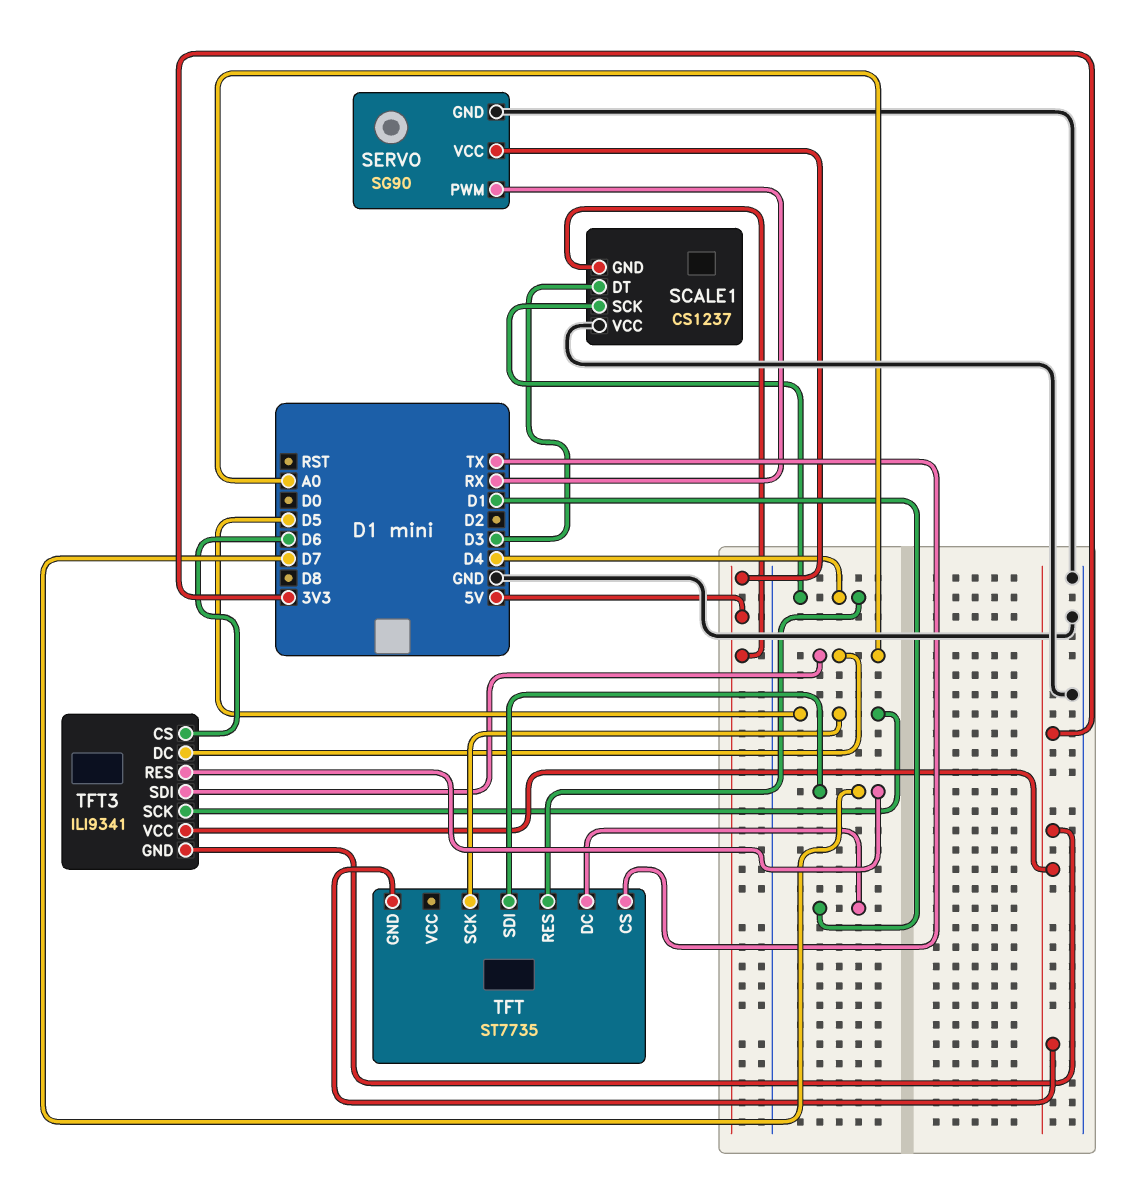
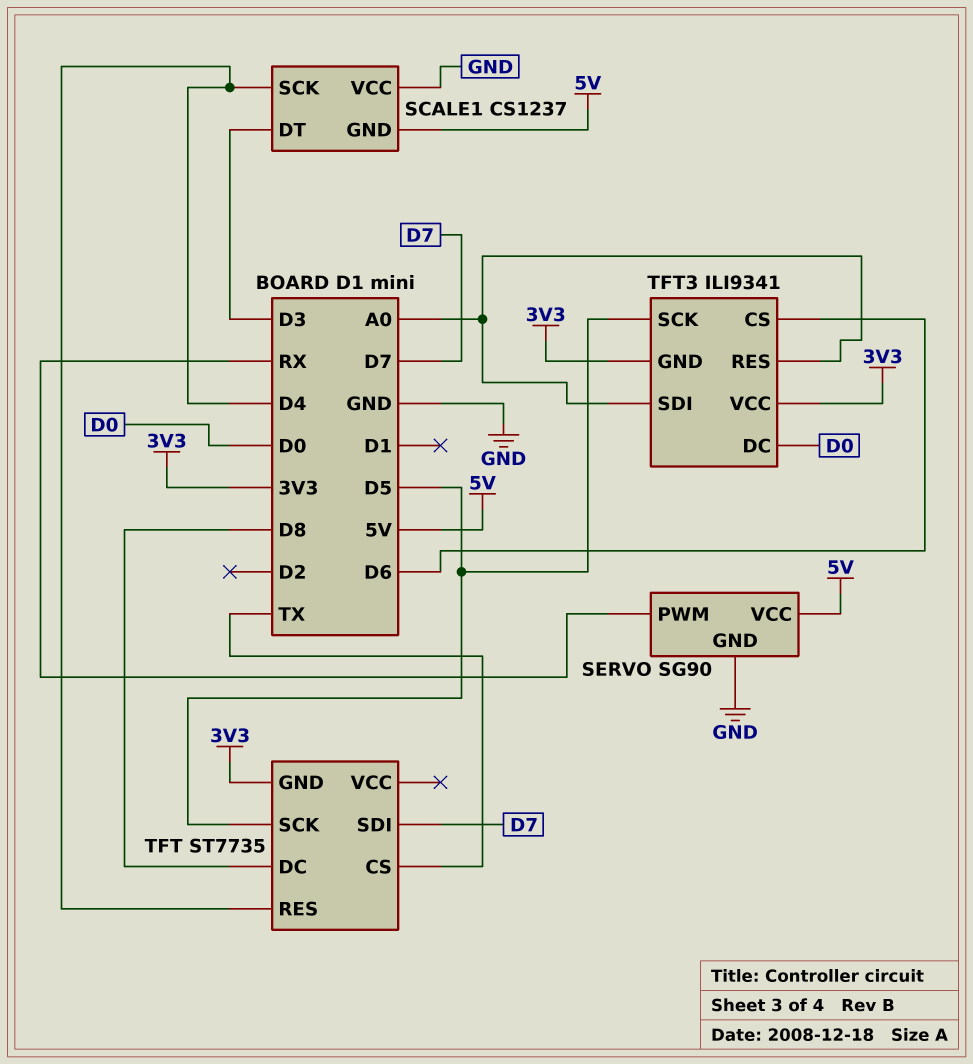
TFT pin DC: D1 -> D8
TFT3 pin DC: A0 -> D0
TFT3 pin RES: D7 -> A0

